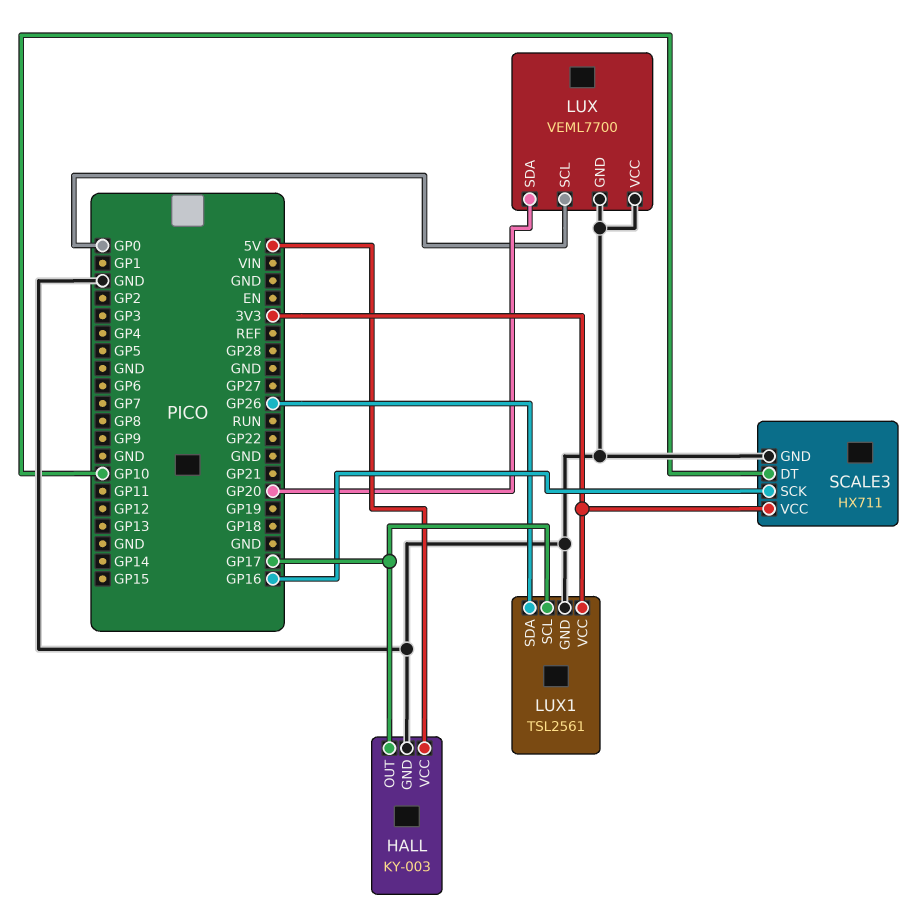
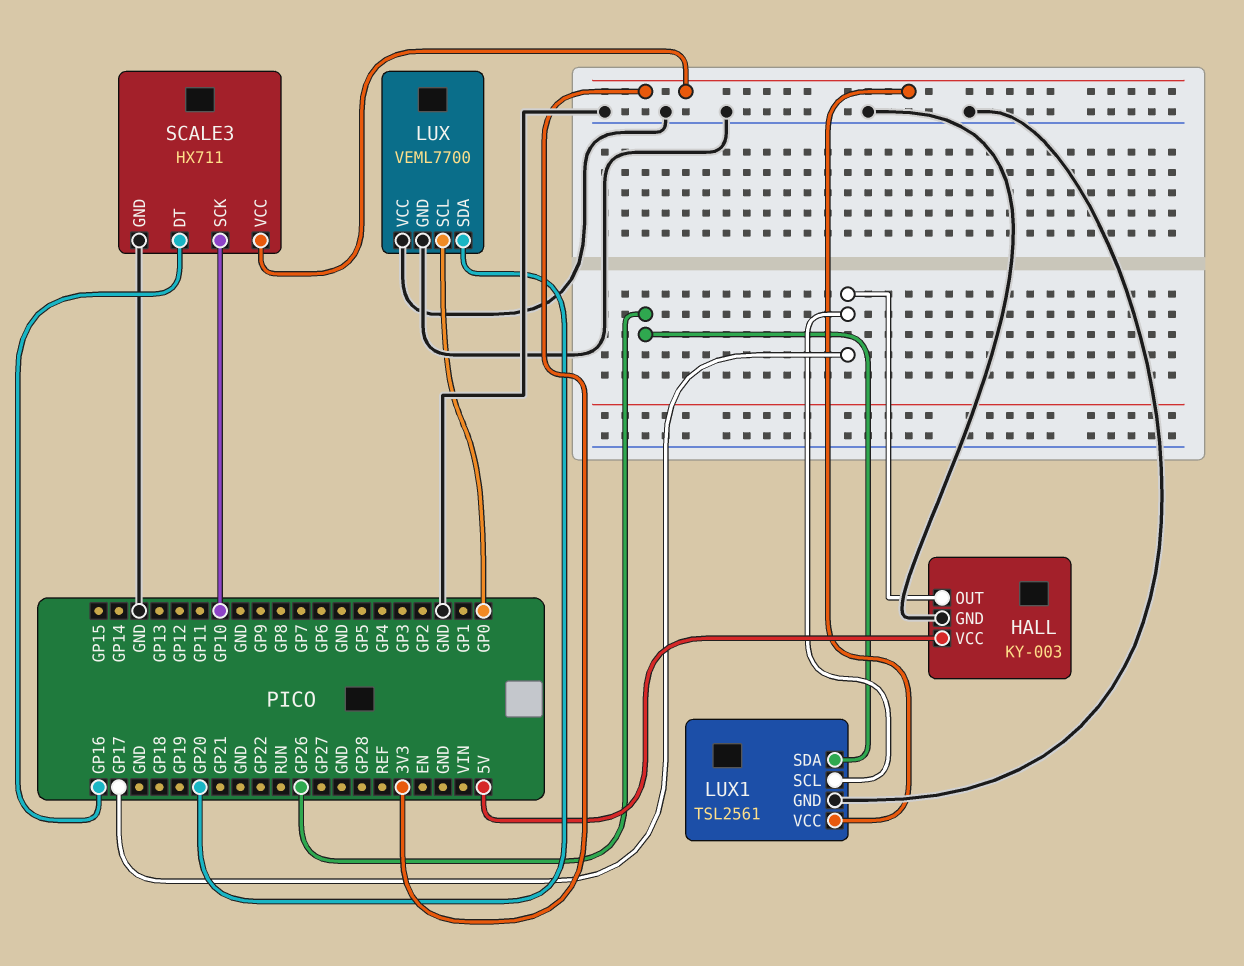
SCALE3 pin DT: GP10 -> GP16
SCALE3 pin SCK: GP16 -> GP10

